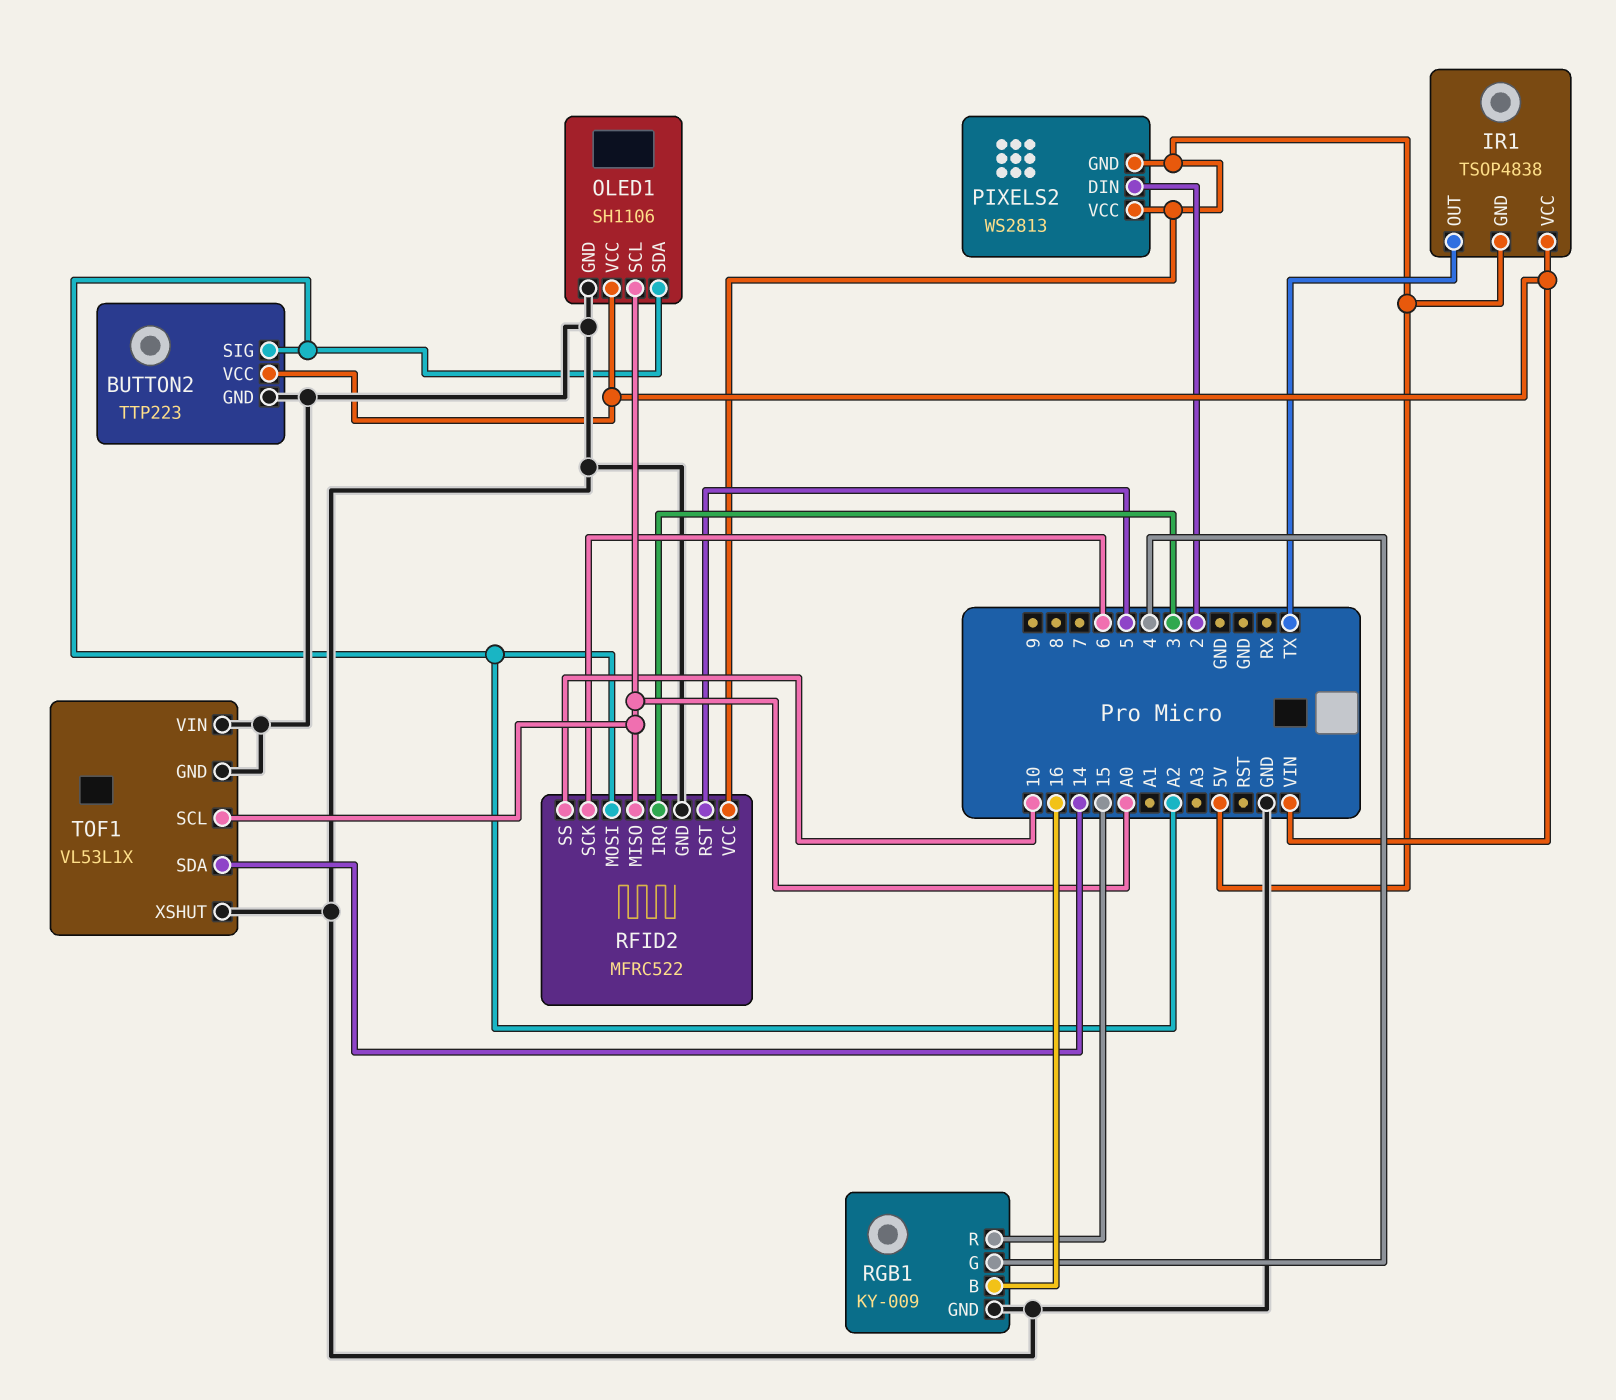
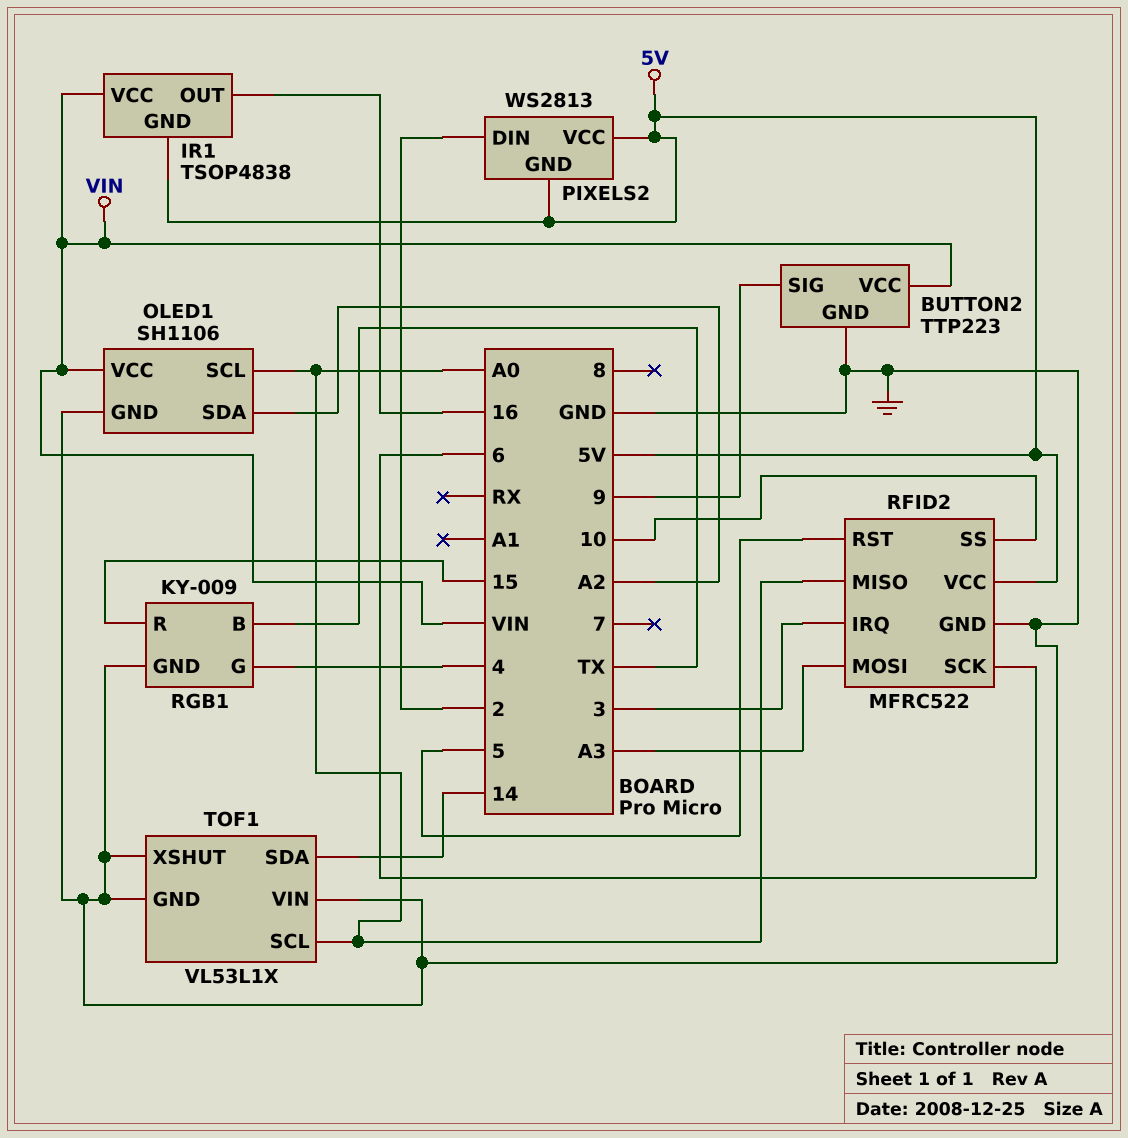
BUTTON2 pin SIG: A2 -> 9
IR1 pin OUT: TX -> 16
RFID2 pin MOSI: A2 -> A3
RGB1 pin B: 16 -> TX

